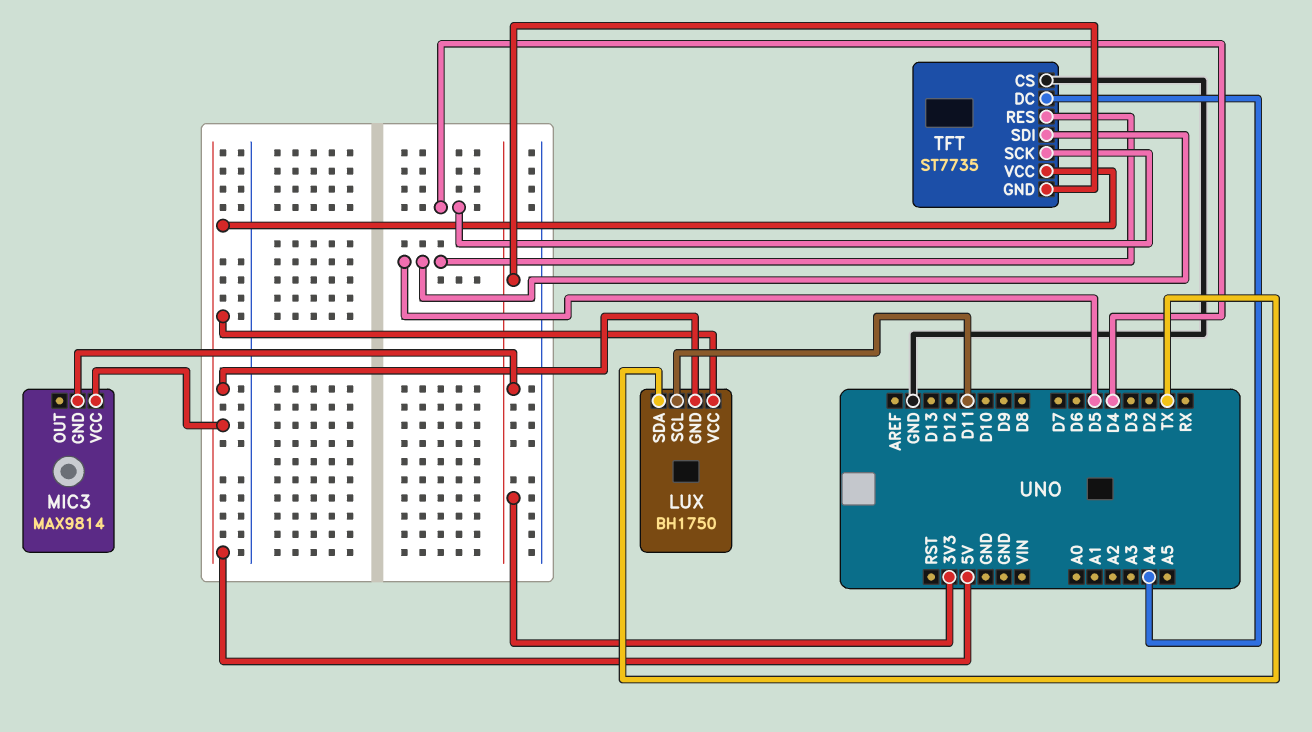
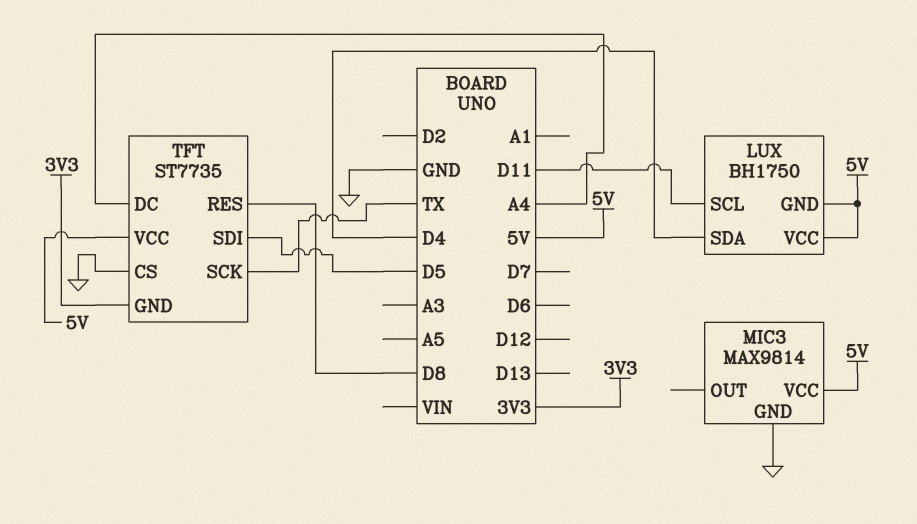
LUX pin SDA: TX -> D4
MIC3 pin GND: 3V3 -> GND
TFT pin RES: D5 -> D8
TFT pin SCK: D4 -> TX

